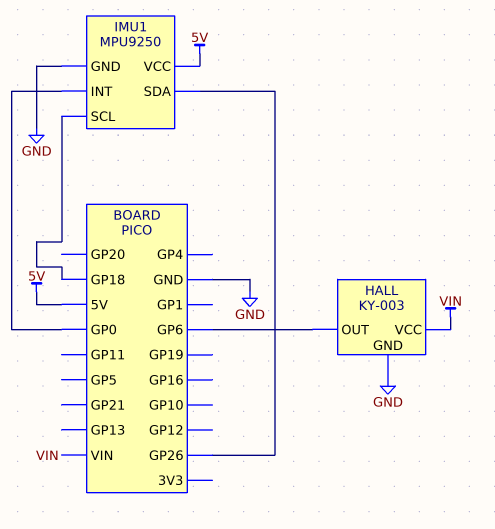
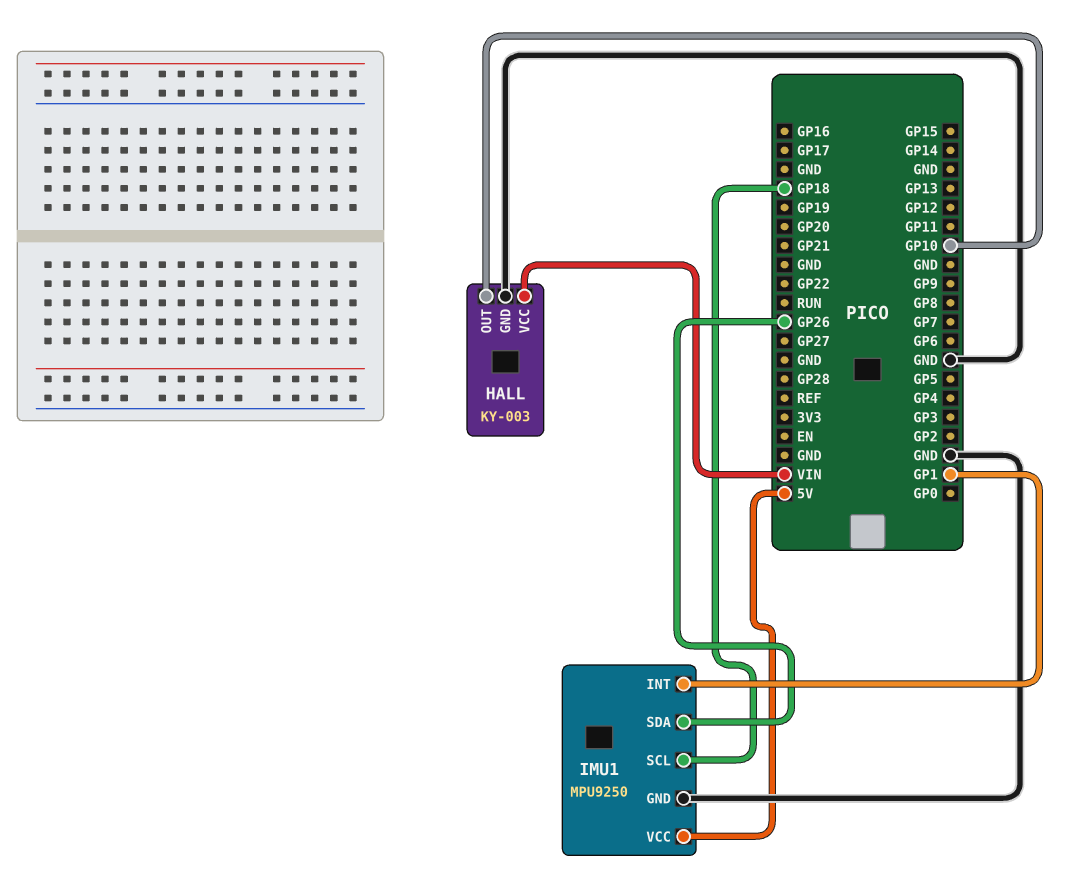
HALL pin OUT: GP6 -> GP10
IMU1 pin INT: GP0 -> GP1

